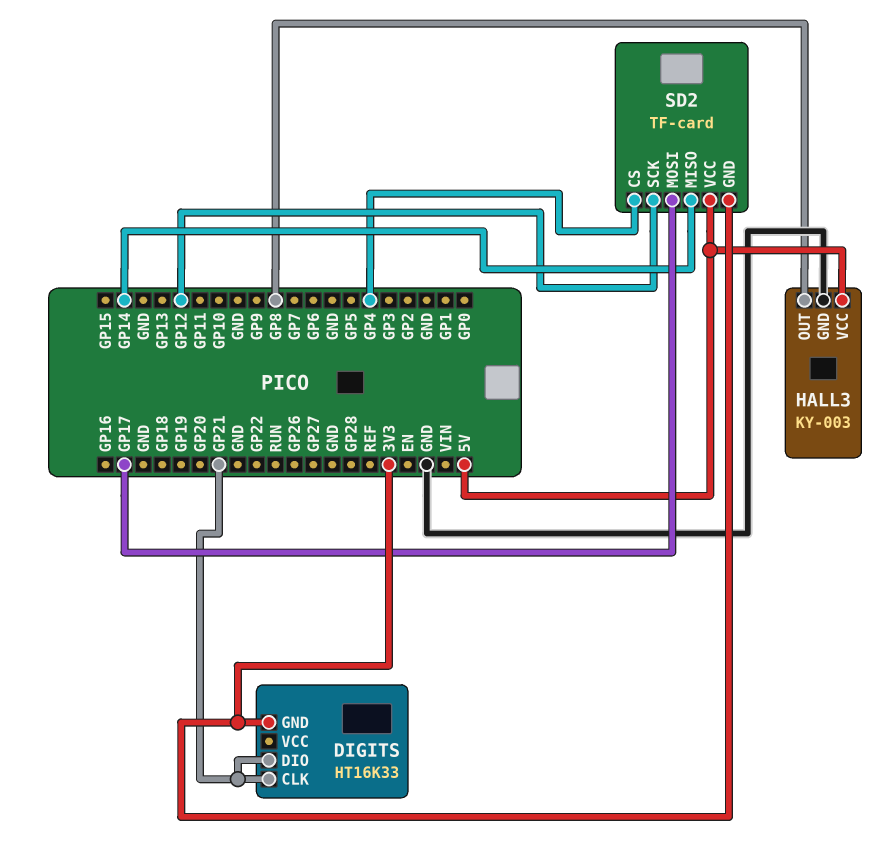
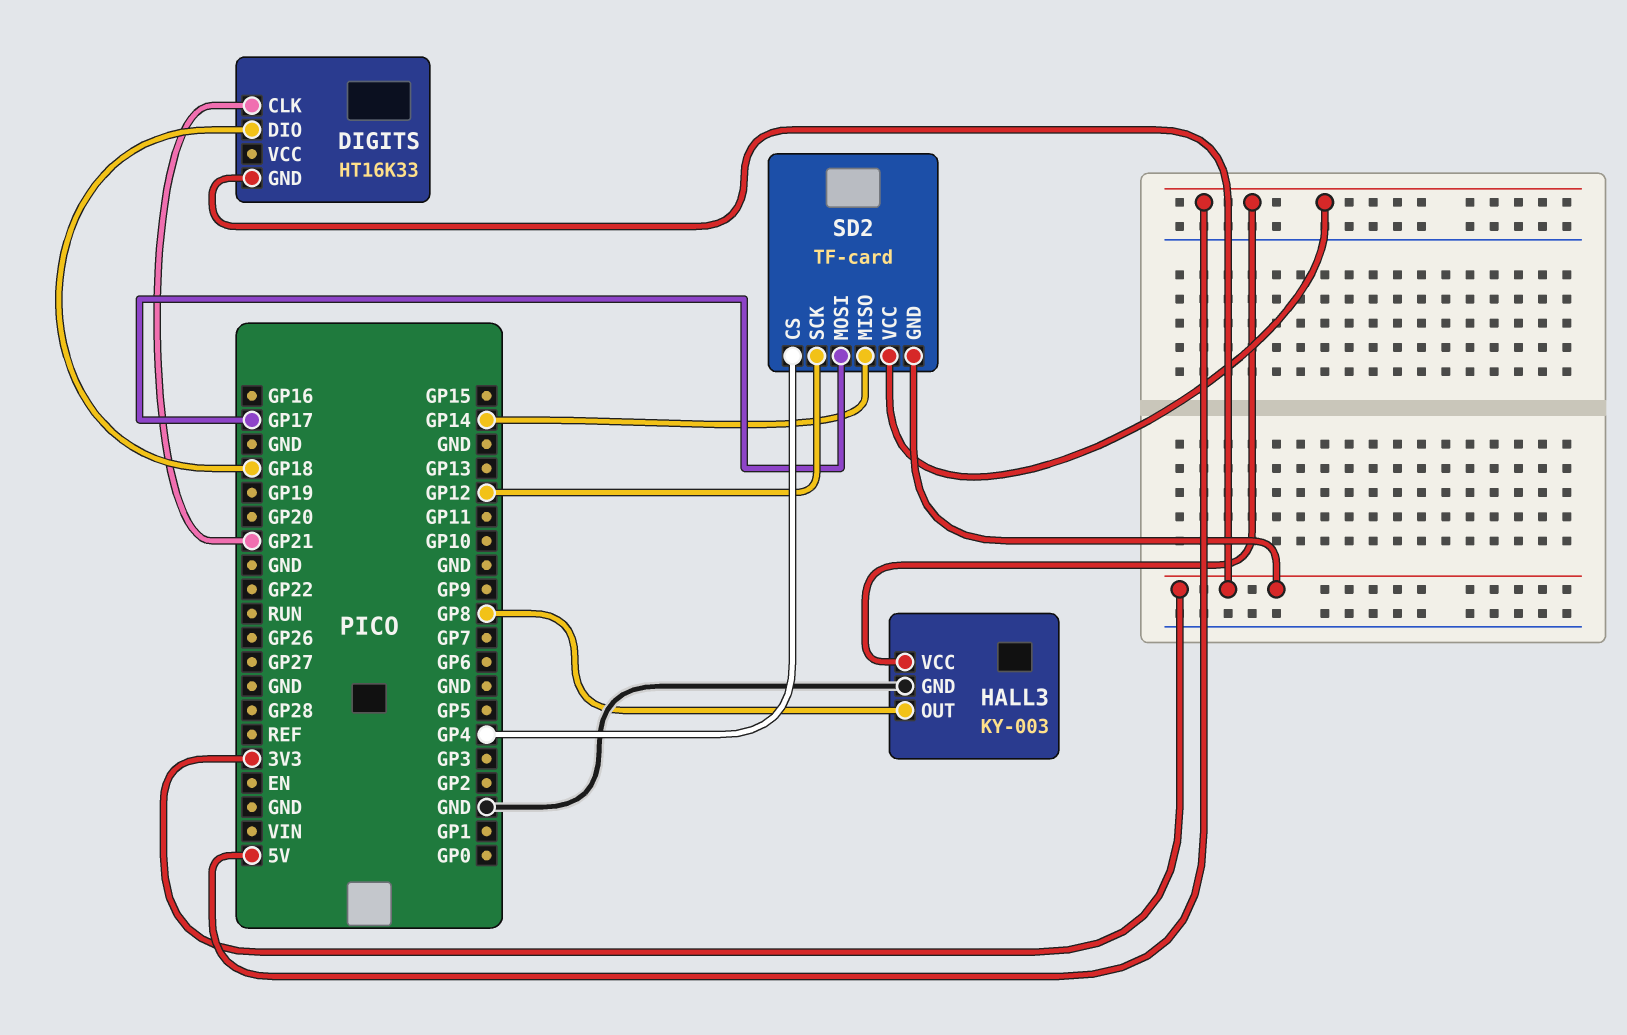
DIGITS pin DIO: GP21 -> GP18

